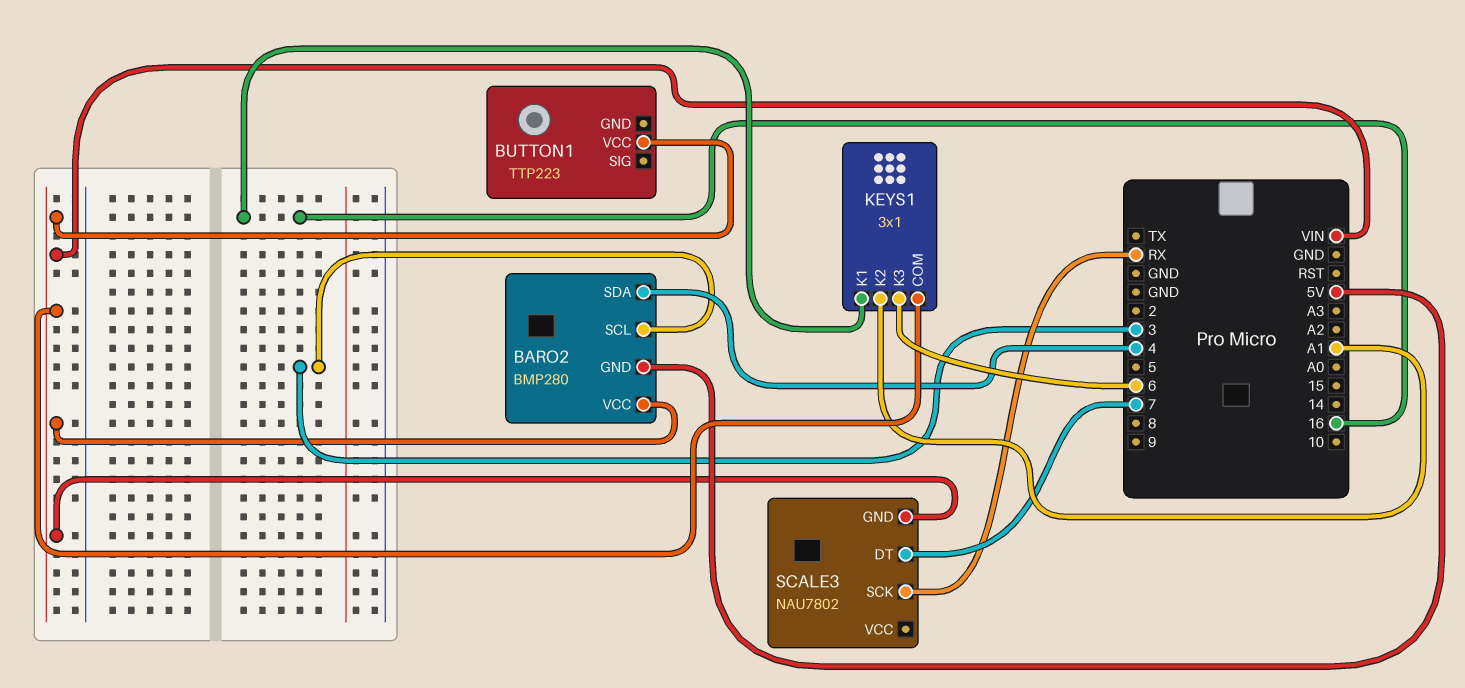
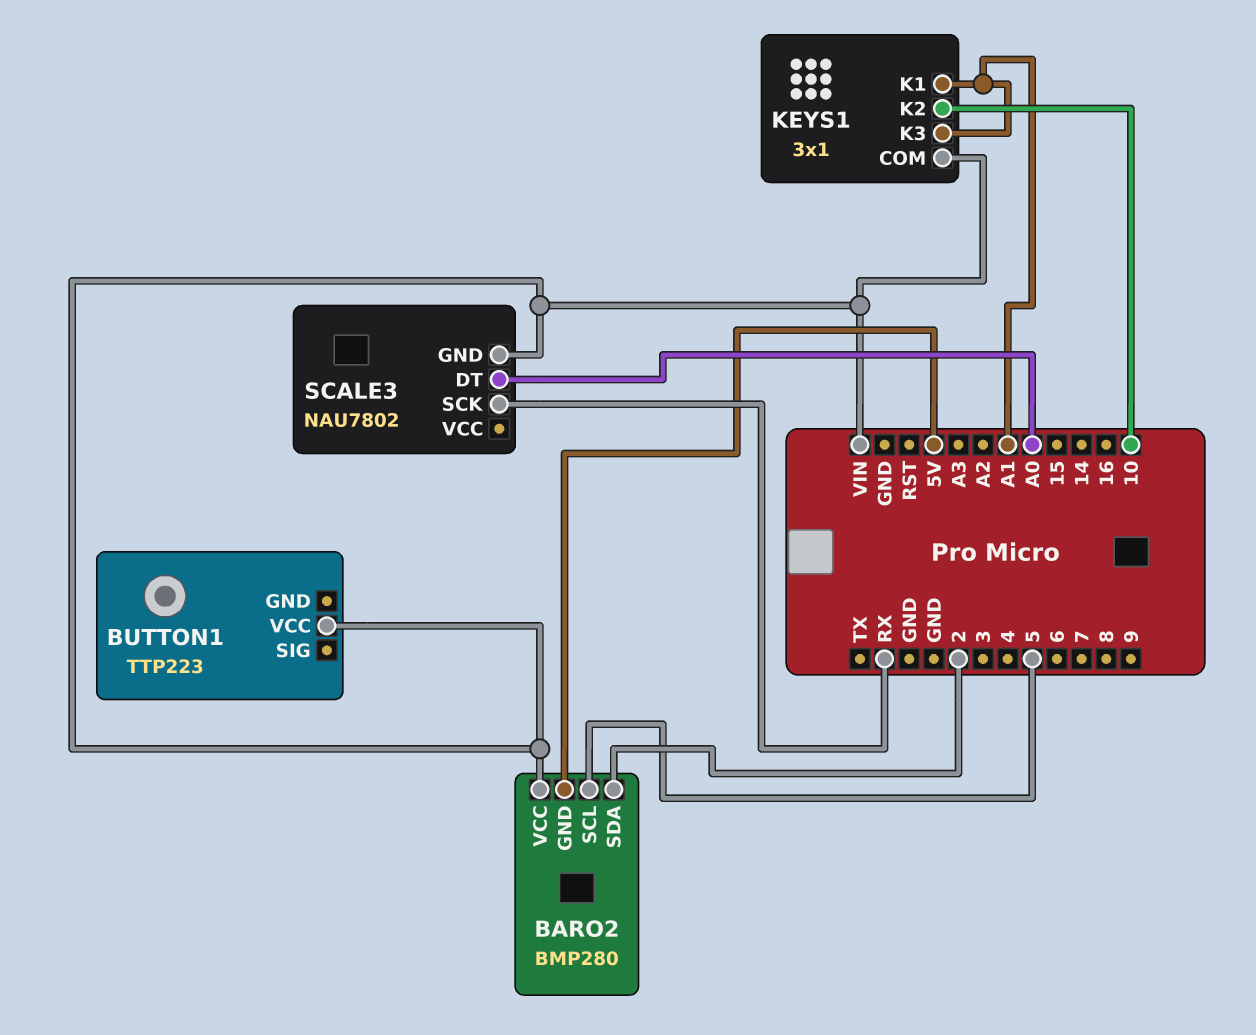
BARO2 pin SCL: 3 -> 5
BARO2 pin SDA: 4 -> 2
KEYS1 pin K1: 16 -> A1
KEYS1 pin K2: A1 -> 10
KEYS1 pin K3: 6 -> A1
SCALE3 pin DT: 7 -> A0

